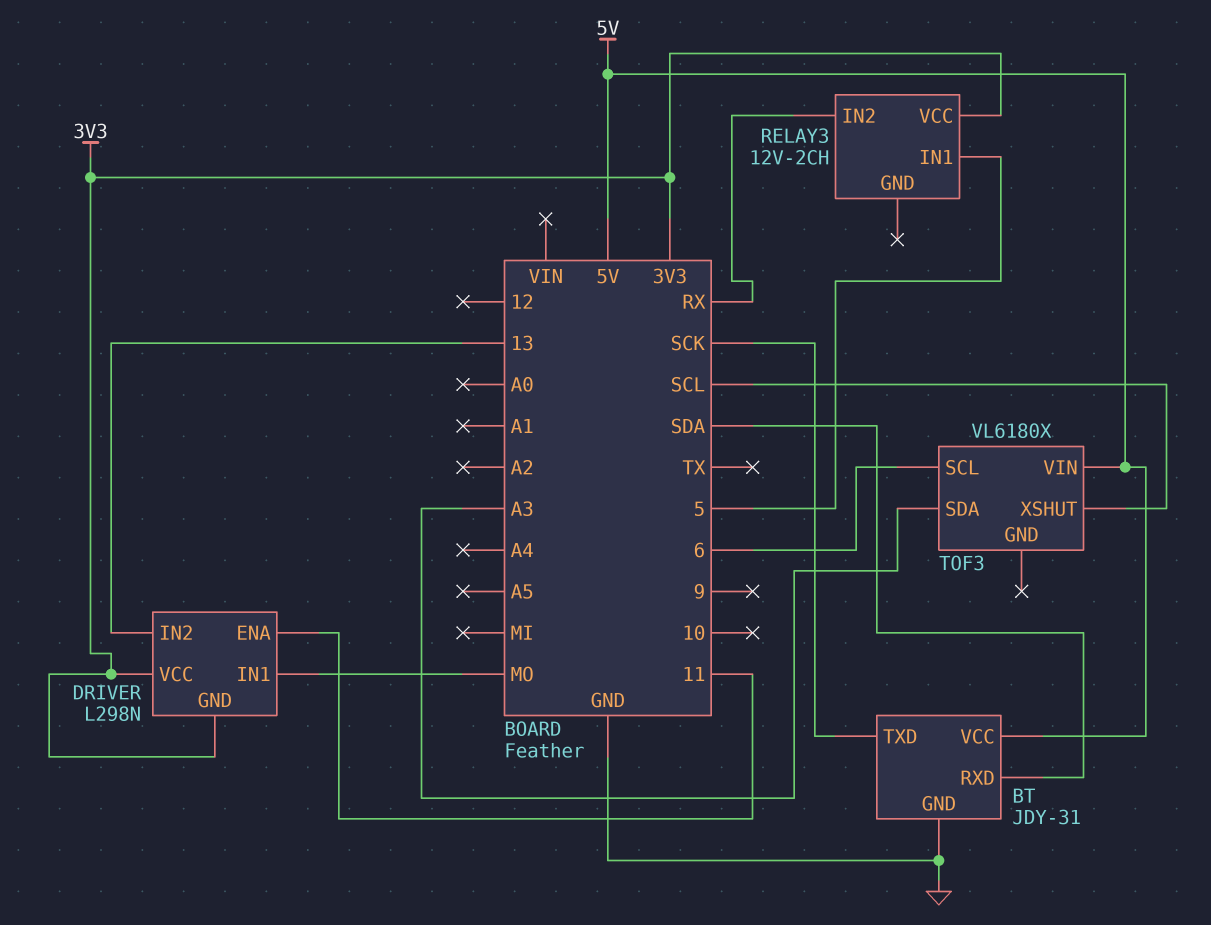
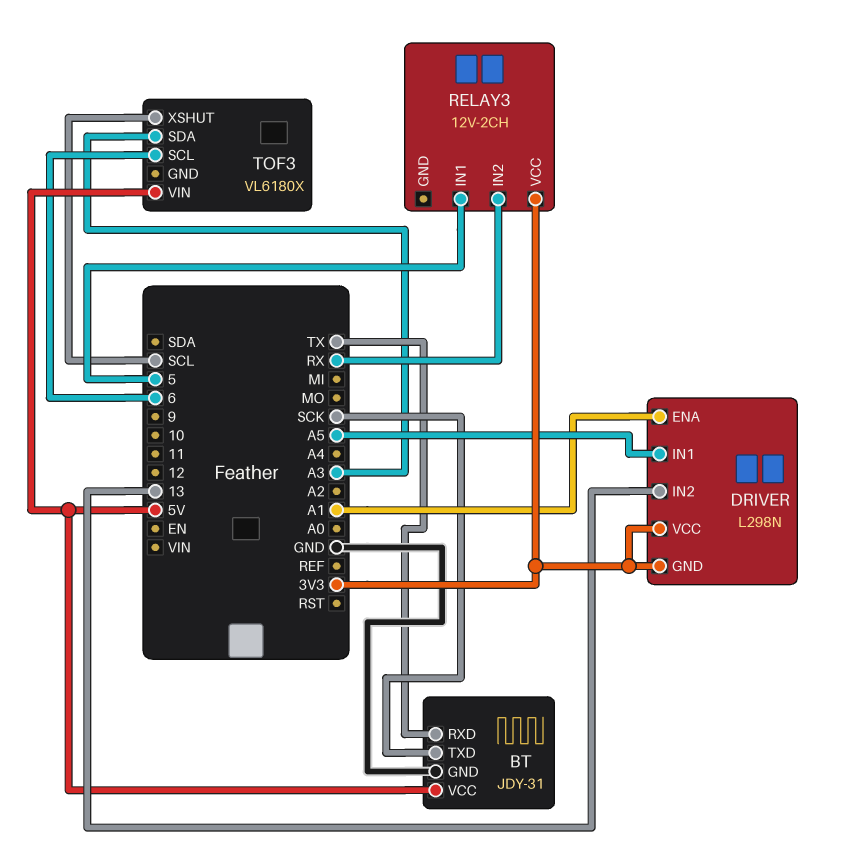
BT pin RXD: SDA -> TX
DRIVER pin ENA: 11 -> A1
DRIVER pin IN1: MO -> A5

